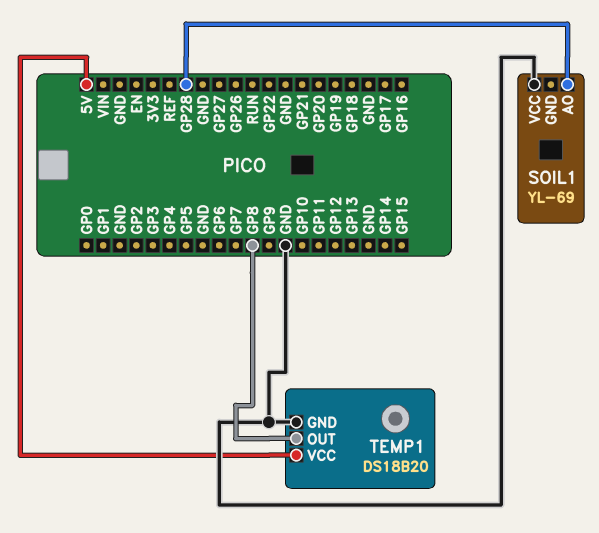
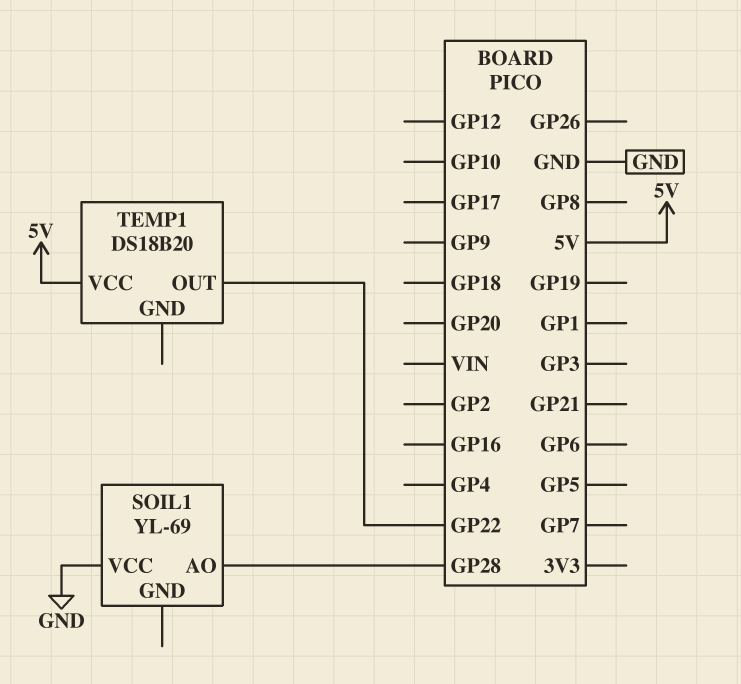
TEMP1 pin GND: GND -> none
TEMP1 pin OUT: GP8 -> GP22

